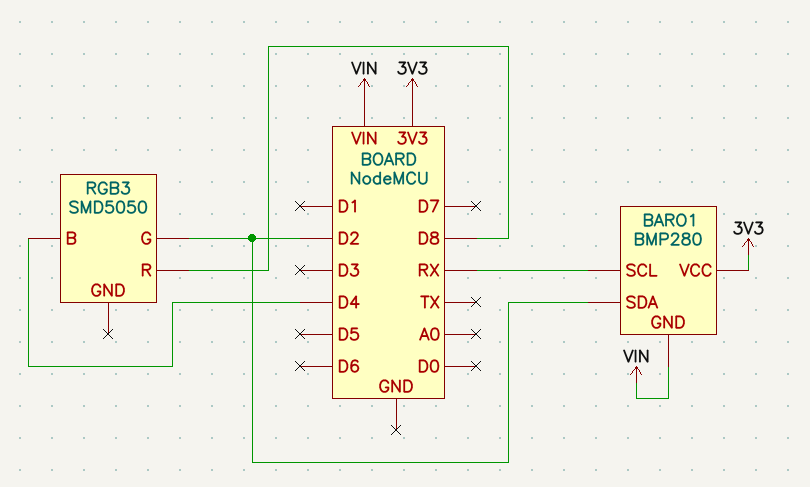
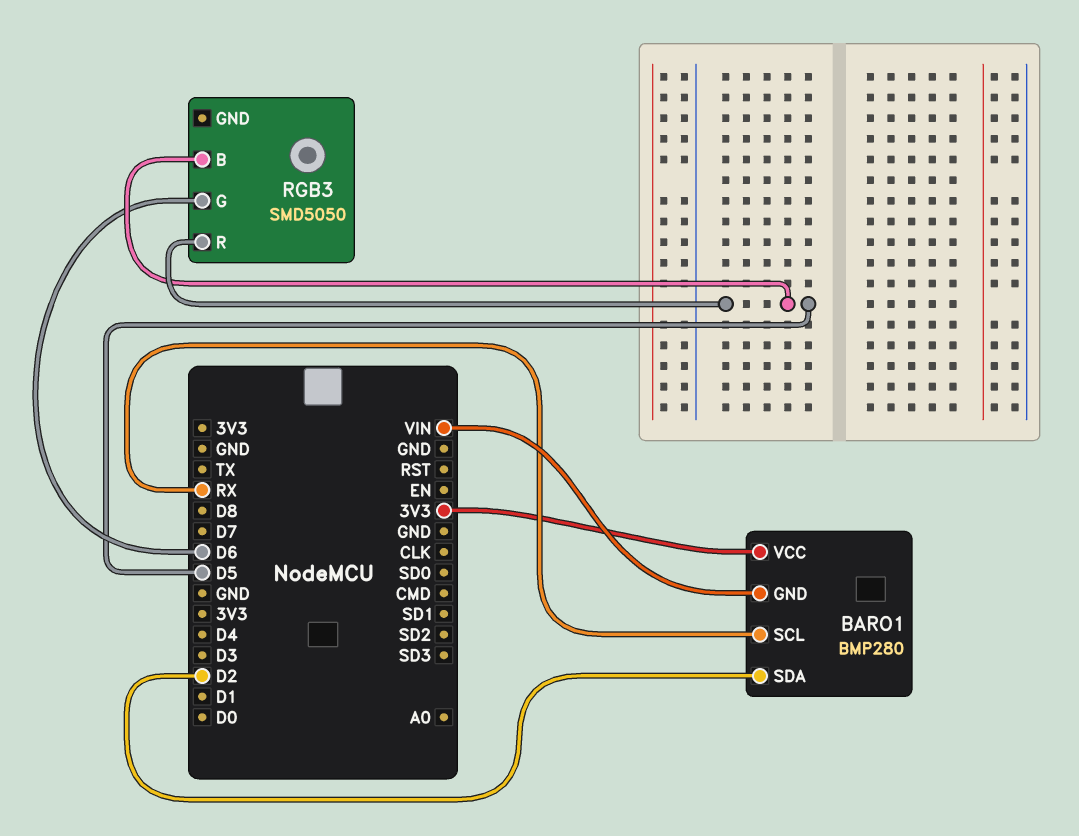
RGB3 pin B: D4 -> D5
RGB3 pin G: D2 -> D6
RGB3 pin R: D8 -> D5

